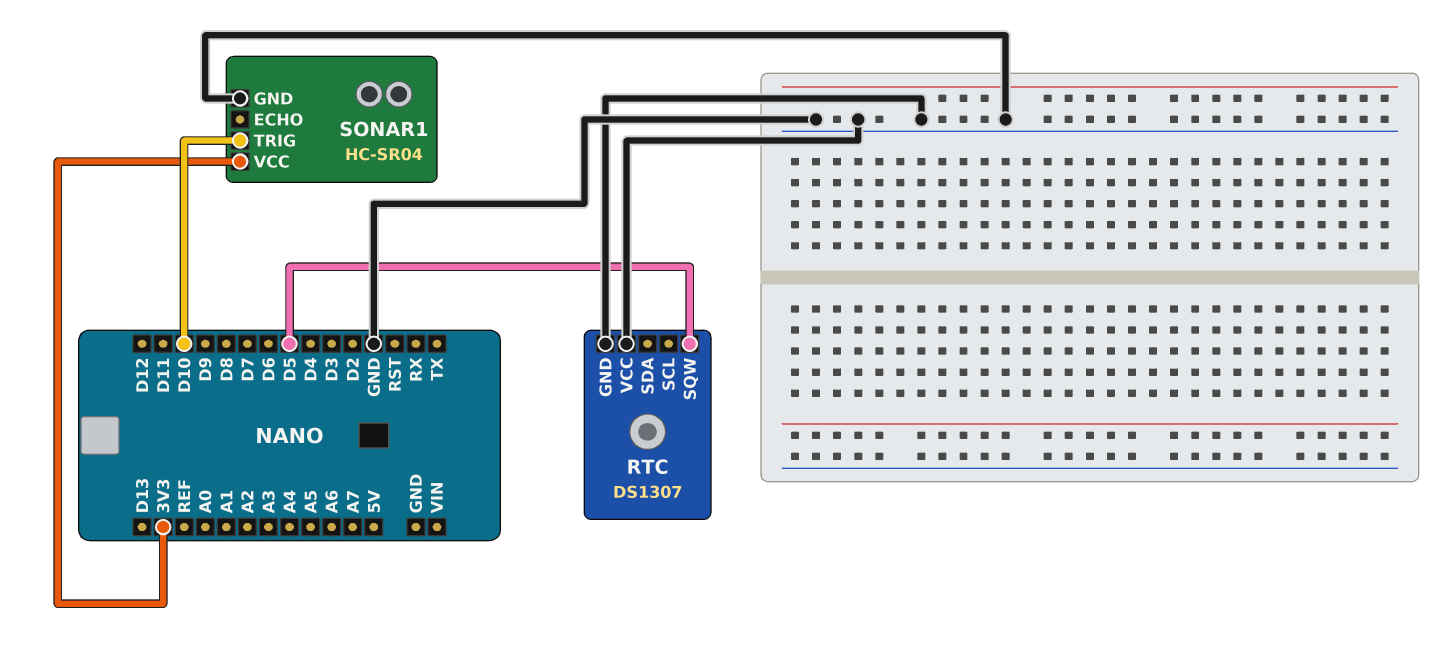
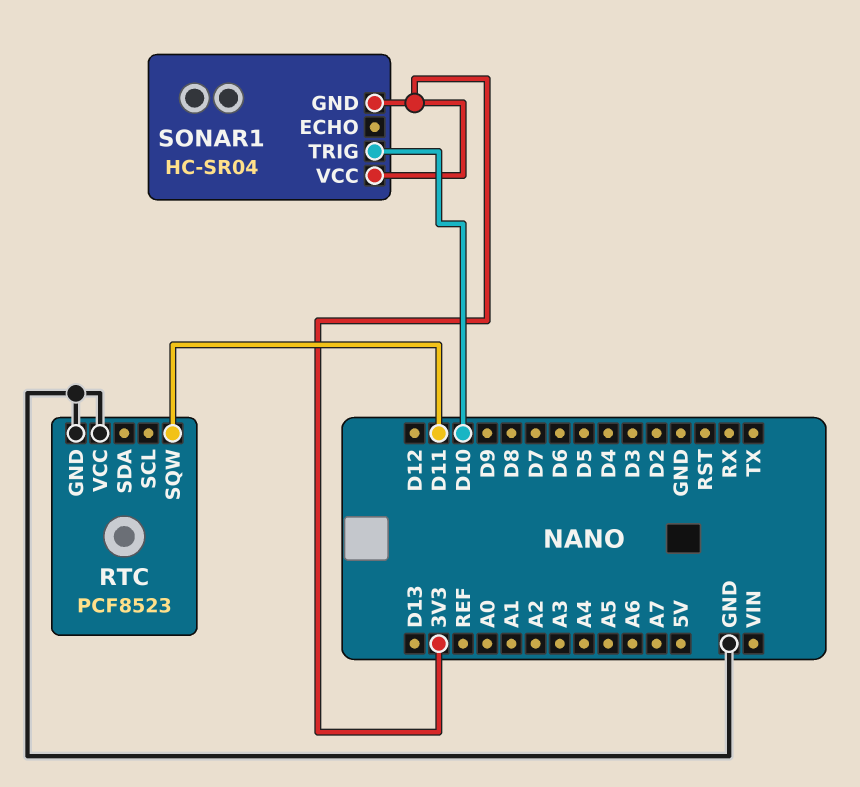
RTC: DS1307 -> PCF8523
RTC pin SQW: D5 -> D11
SONAR1 pin GND: GND -> 3V3

